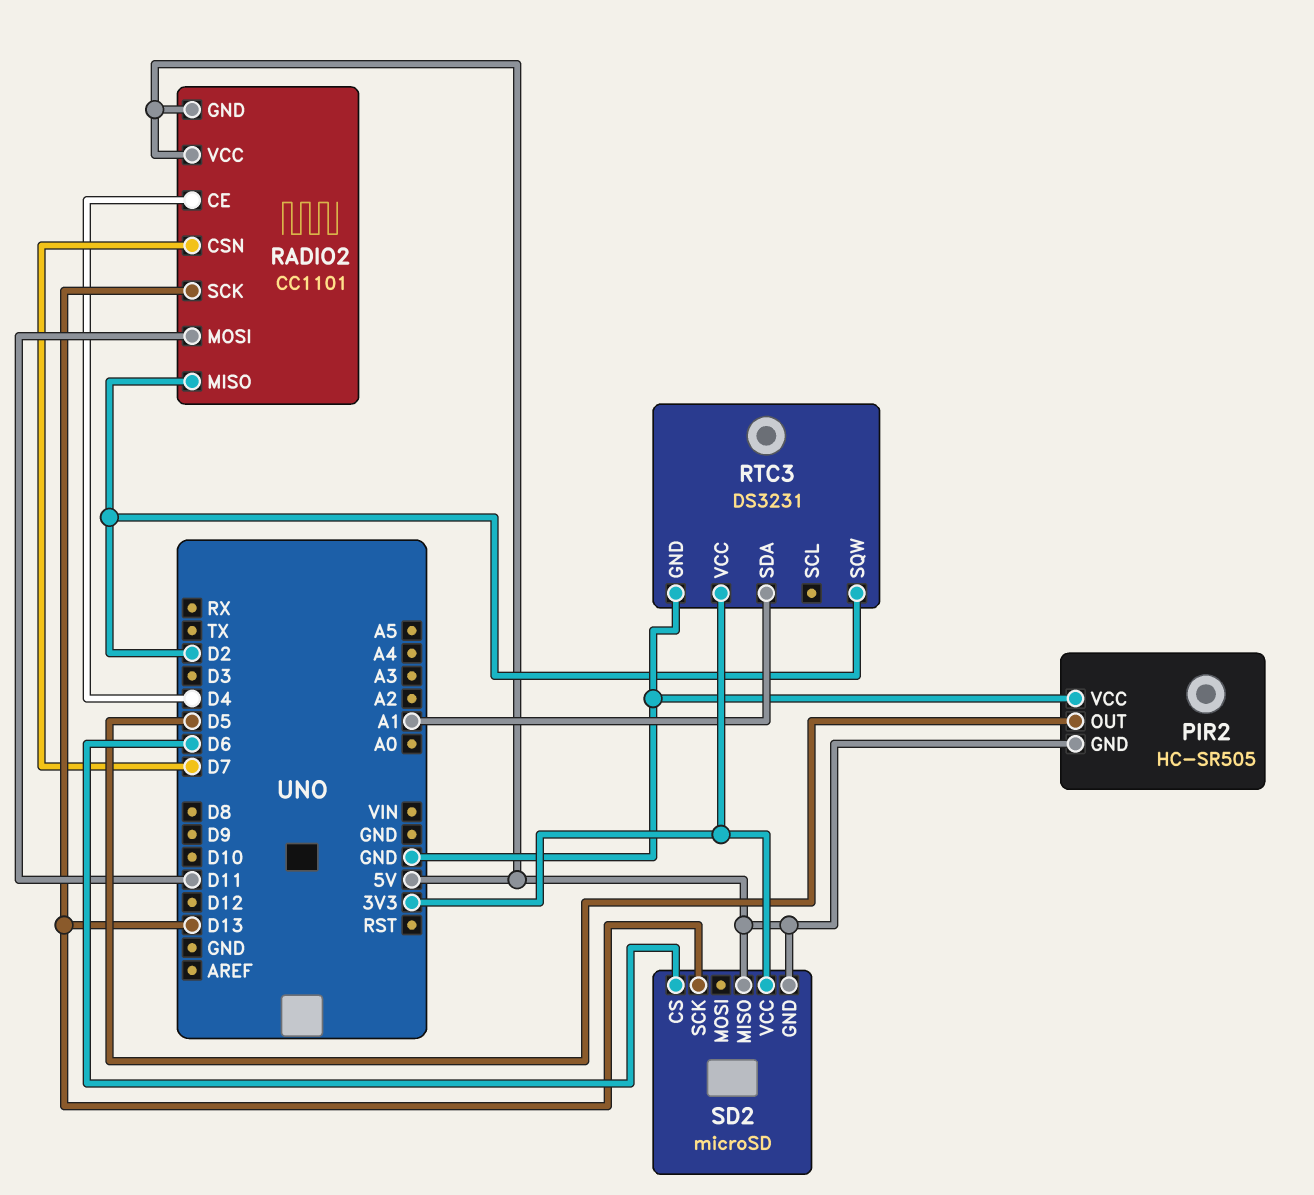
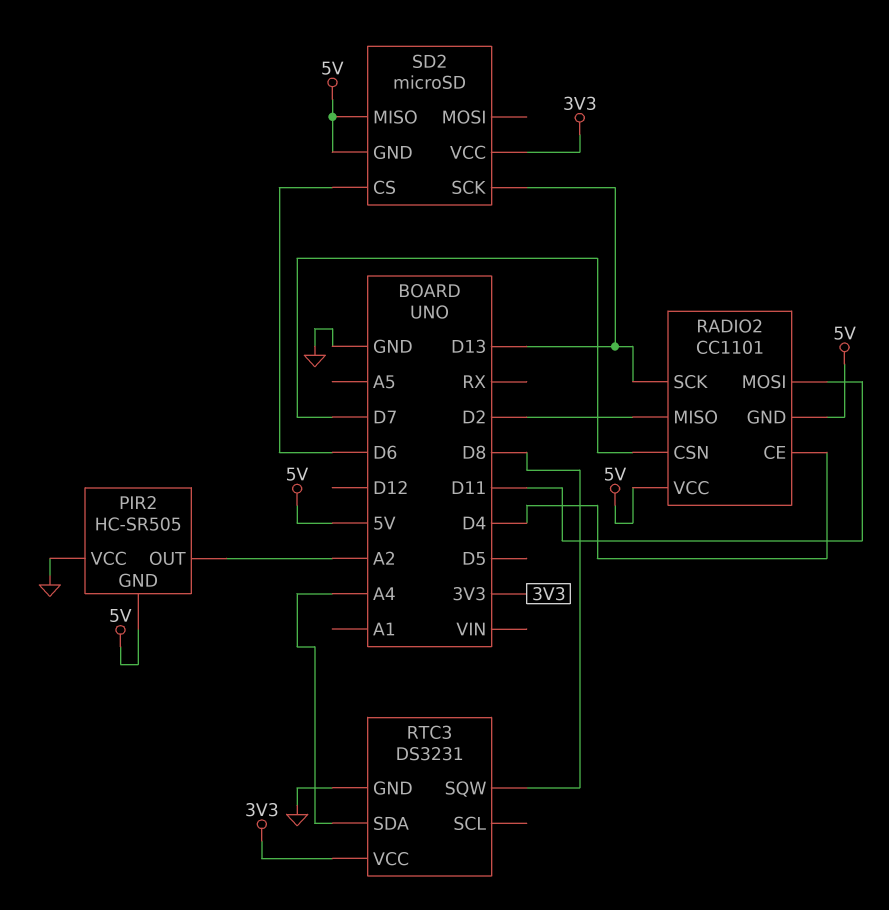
PIR2 pin OUT: D5 -> A2
RTC3 pin SDA: A1 -> A4
RTC3 pin SQW: D2 -> D8

